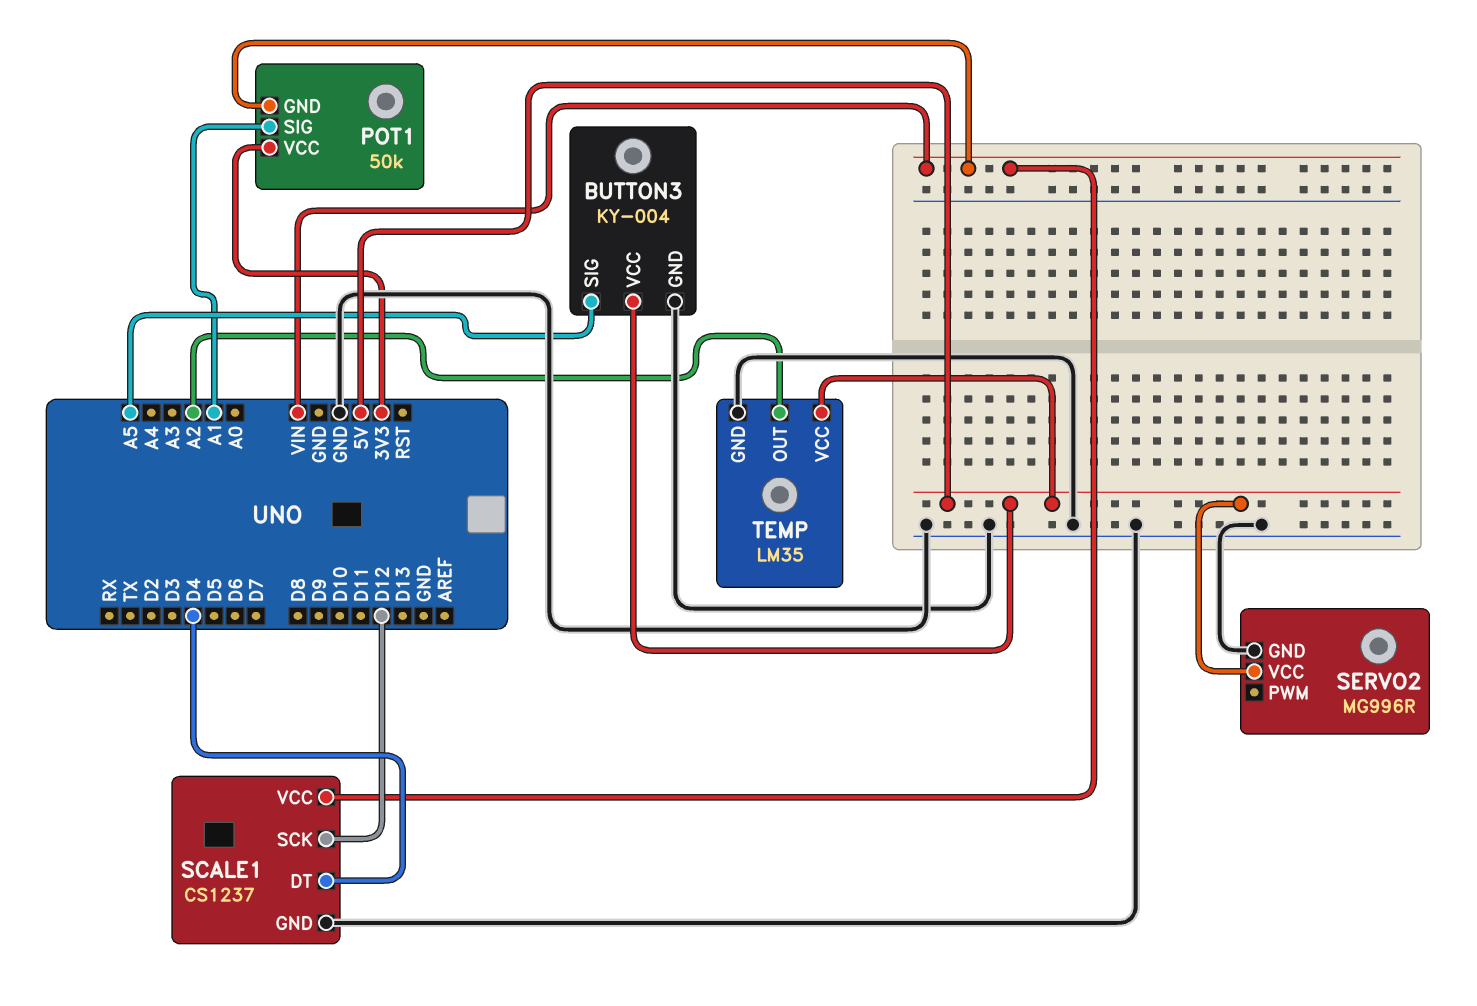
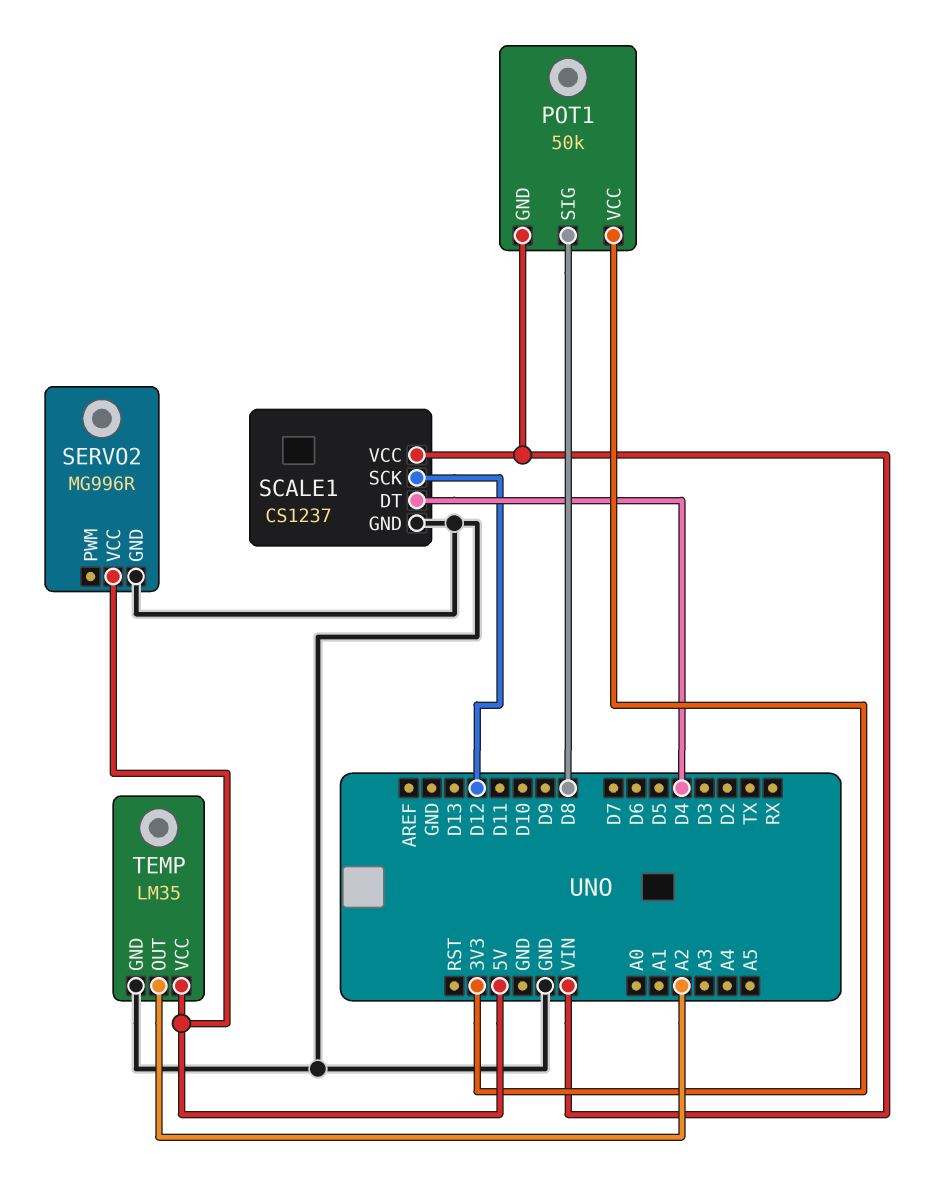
BUTTON3: KY-004 -> none
BUTTON3 pin GND: GND -> none
BUTTON3 pin SIG: A5 -> none
BUTTON3 pin VCC: 5V -> none
POT1 pin SIG: A1 -> D8

